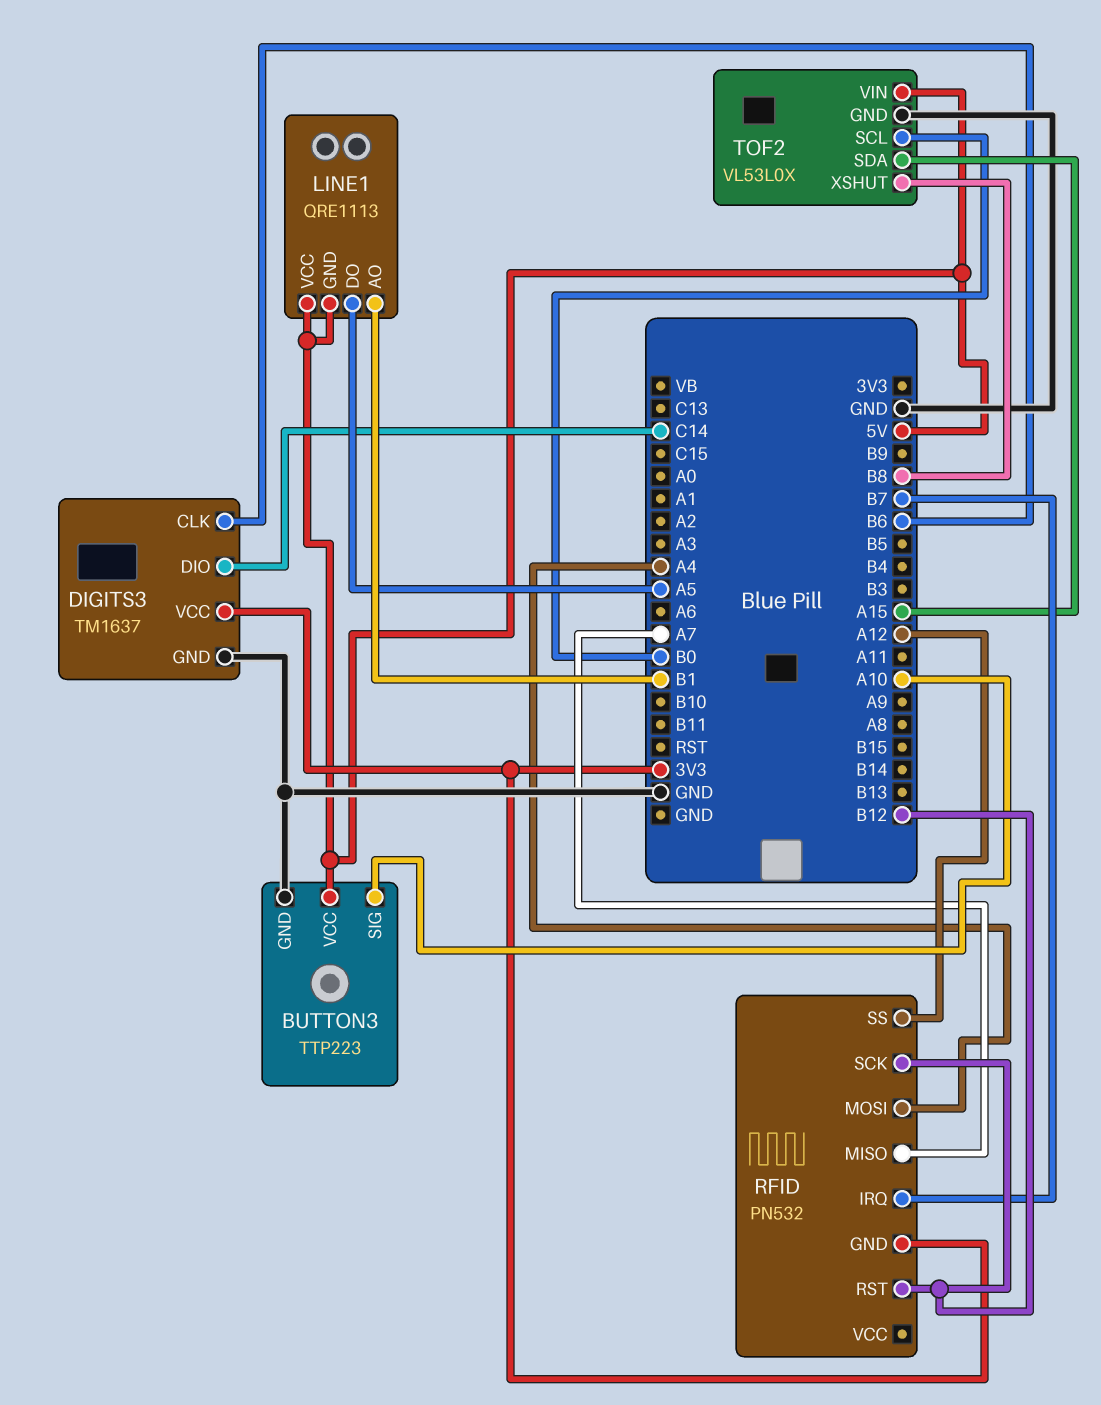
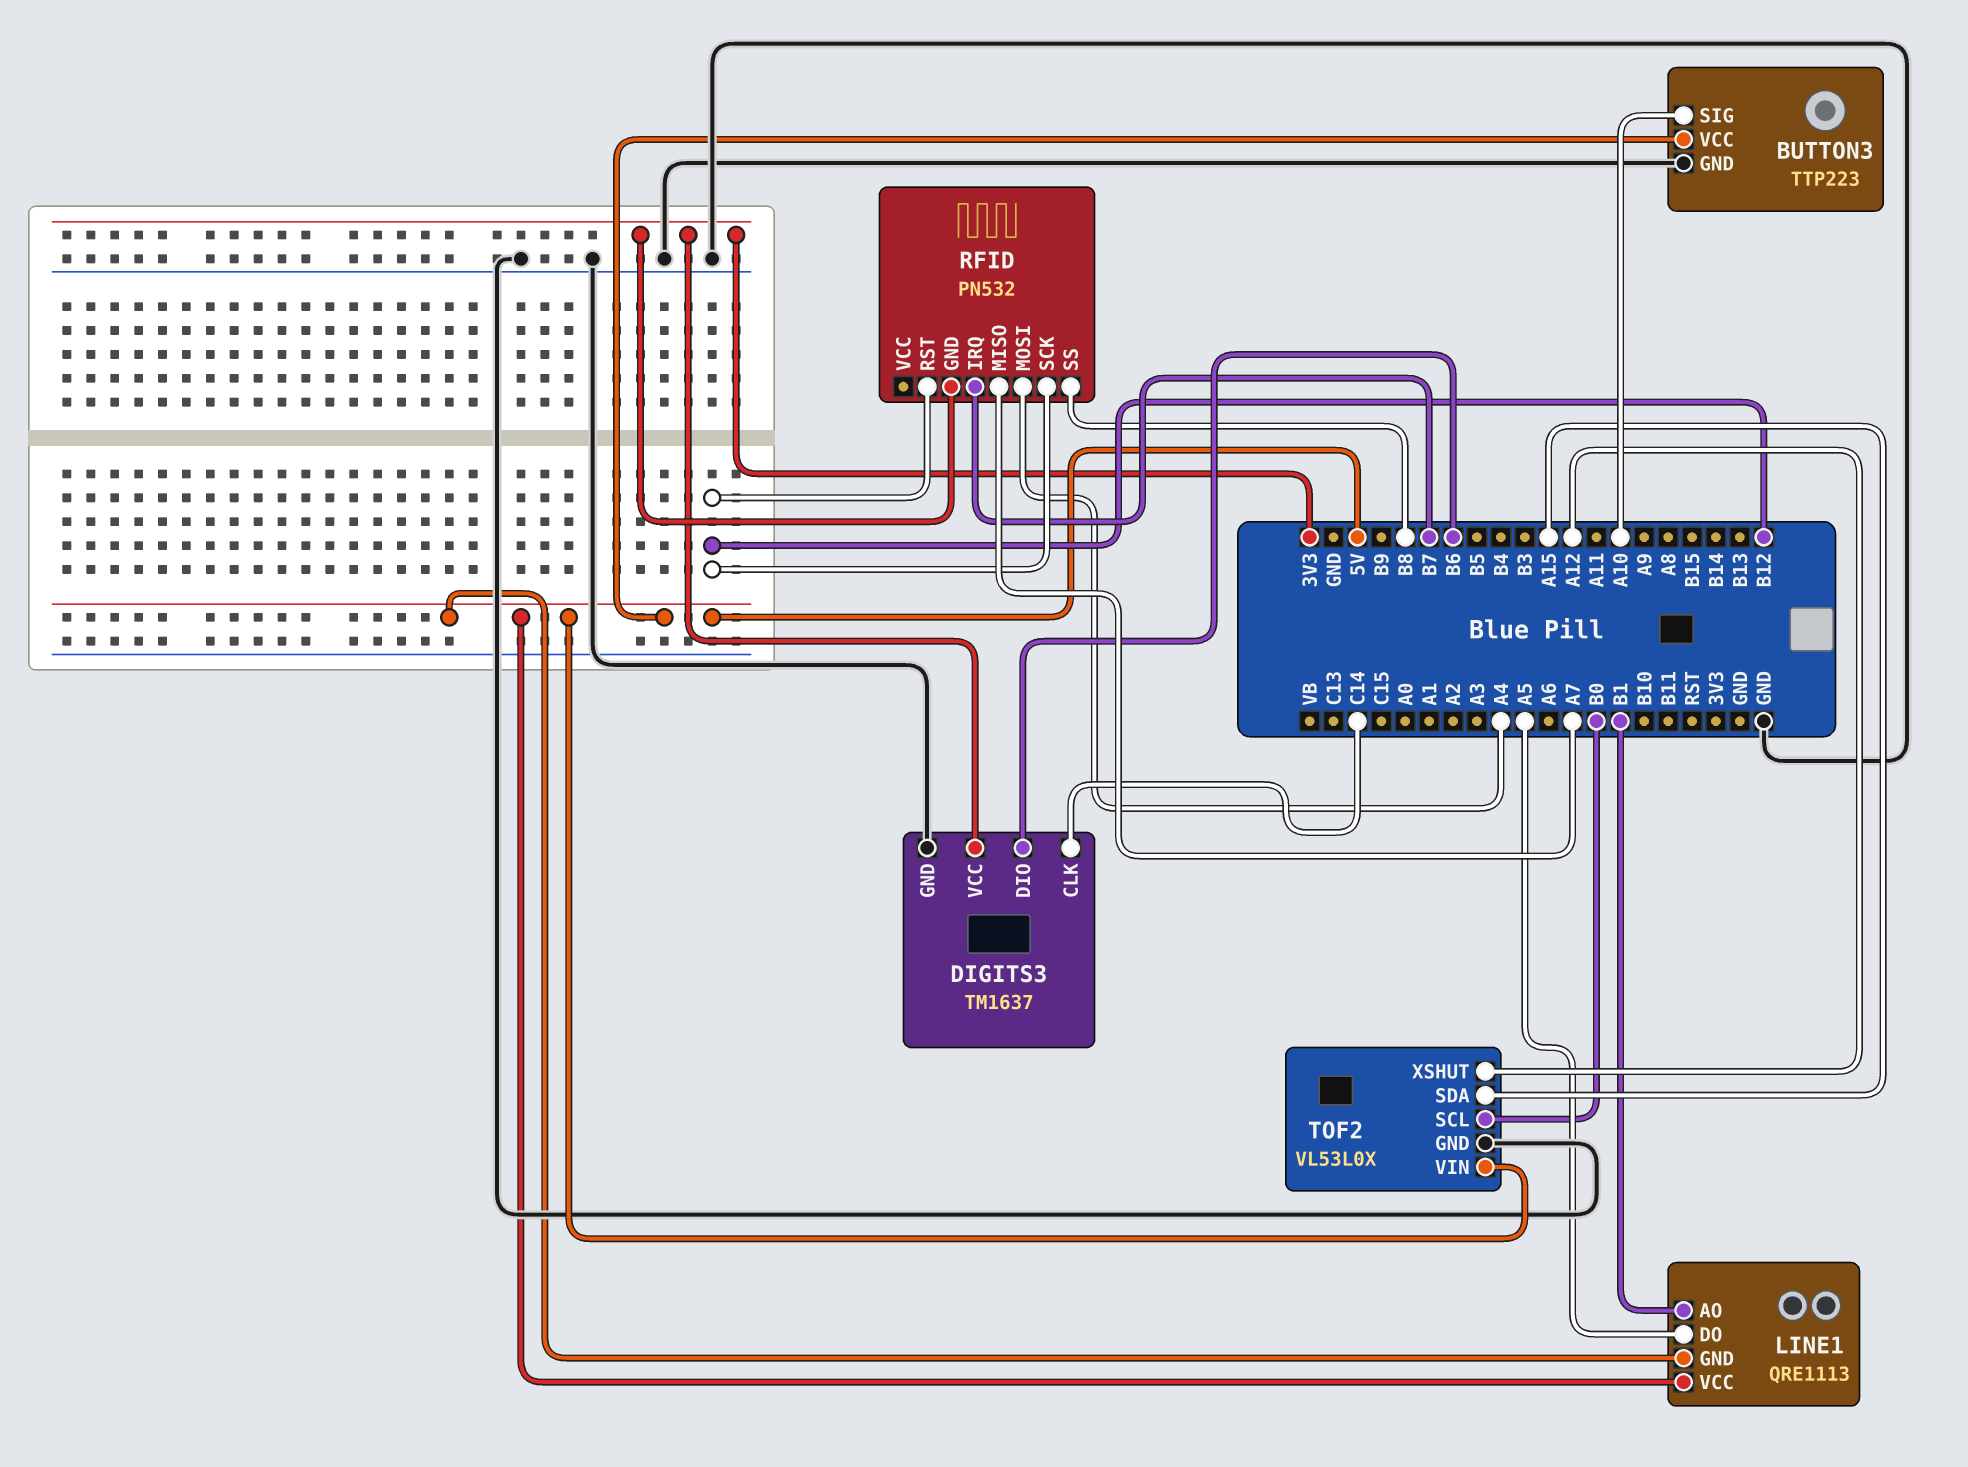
DIGITS3 pin CLK: B6 -> C14
DIGITS3 pin DIO: C14 -> B6
RFID pin SS: A12 -> B8
TOF2 pin XSHUT: B8 -> A12

